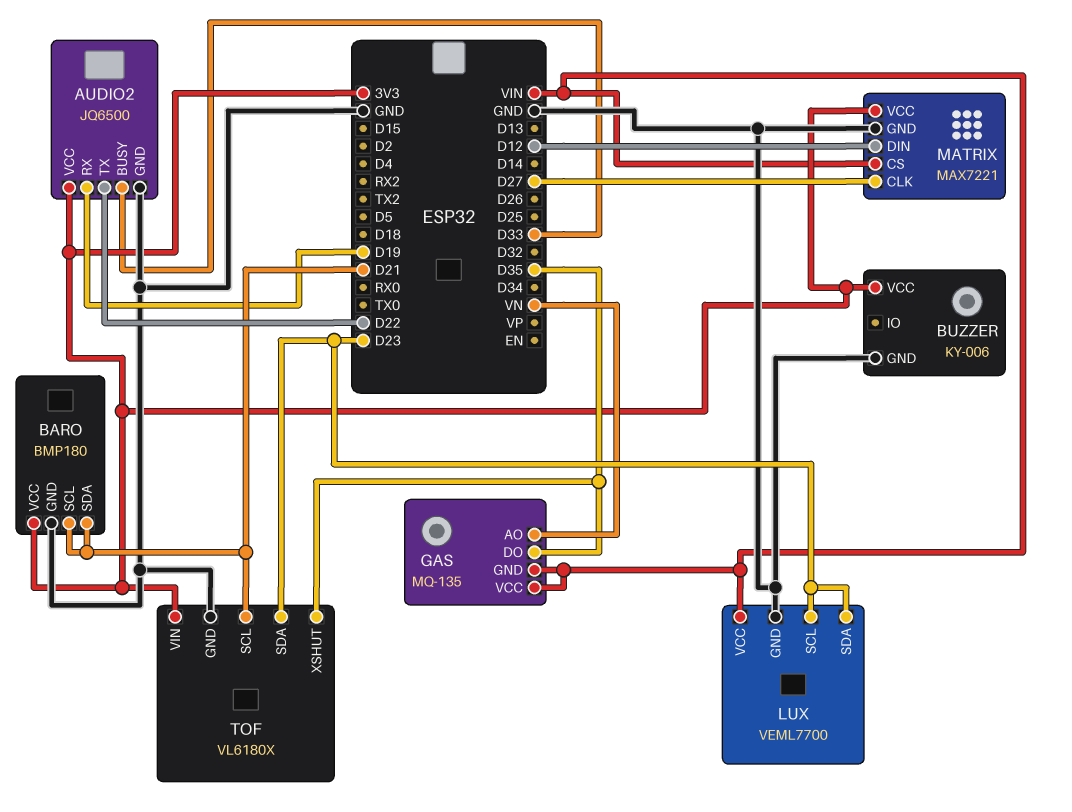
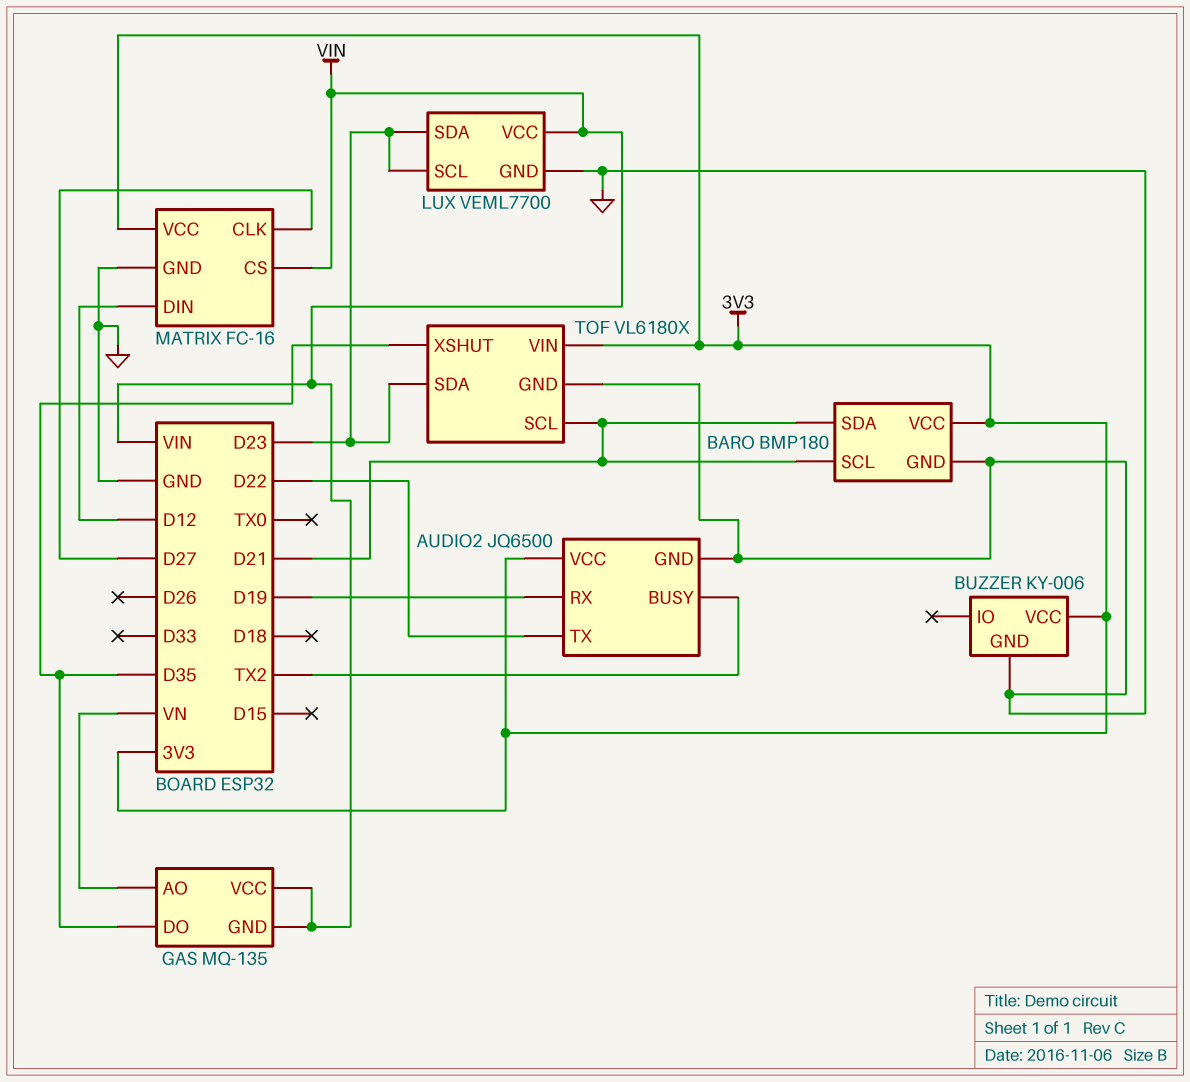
AUDIO2 pin BUSY: D33 -> TX2
MATRIX: MAX7221 -> FC-16

